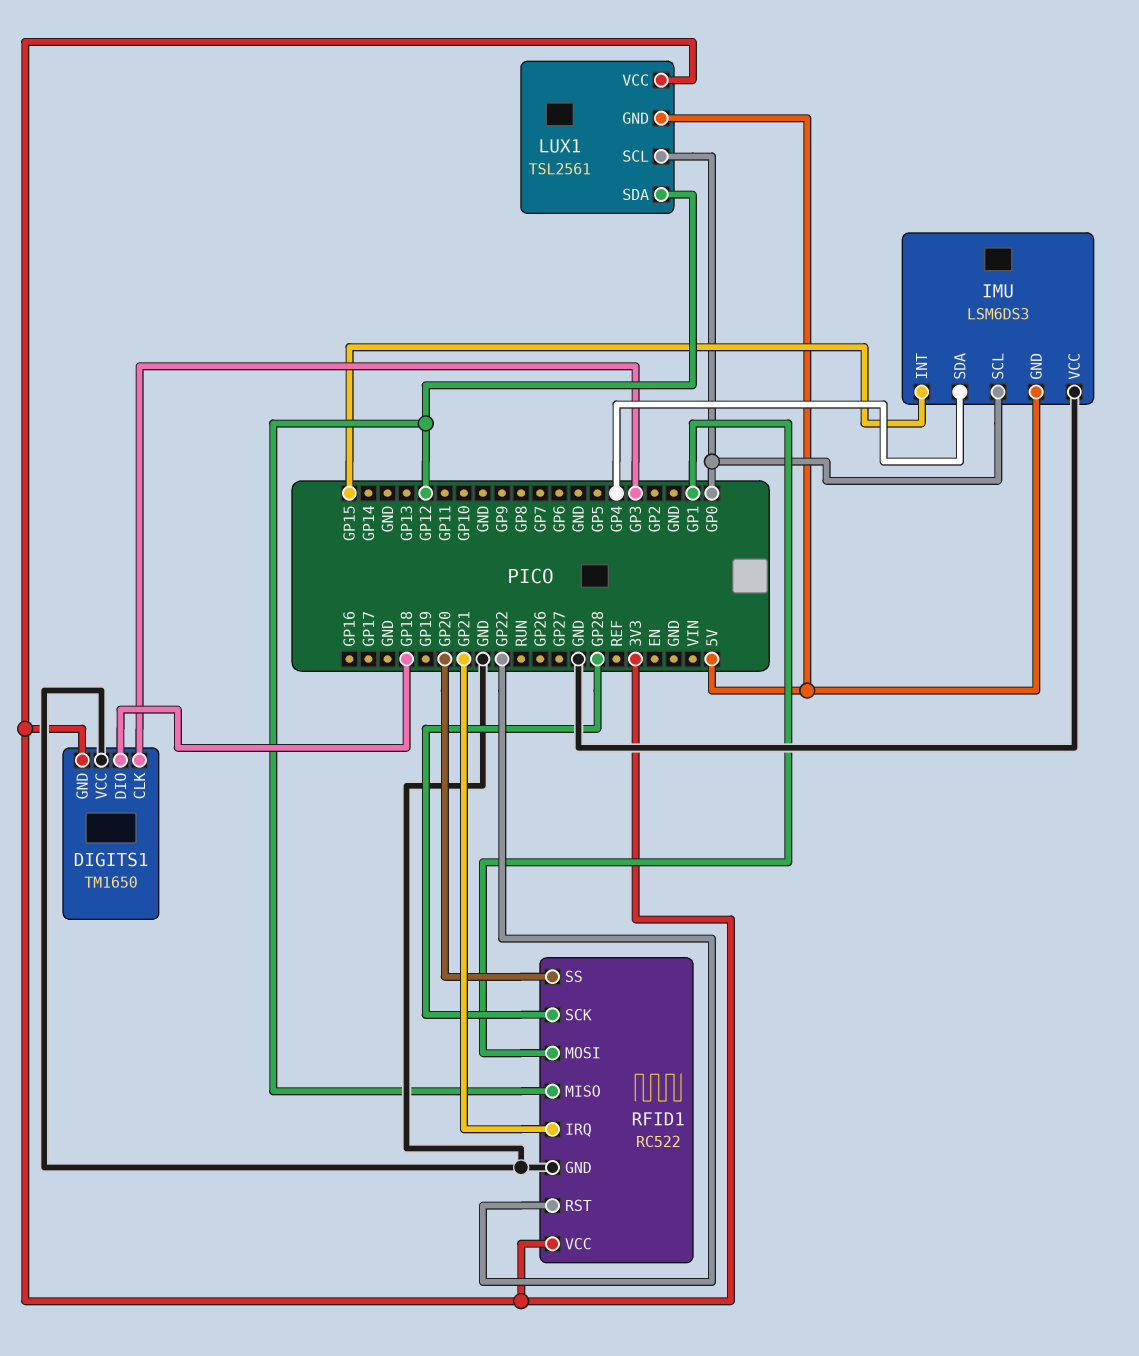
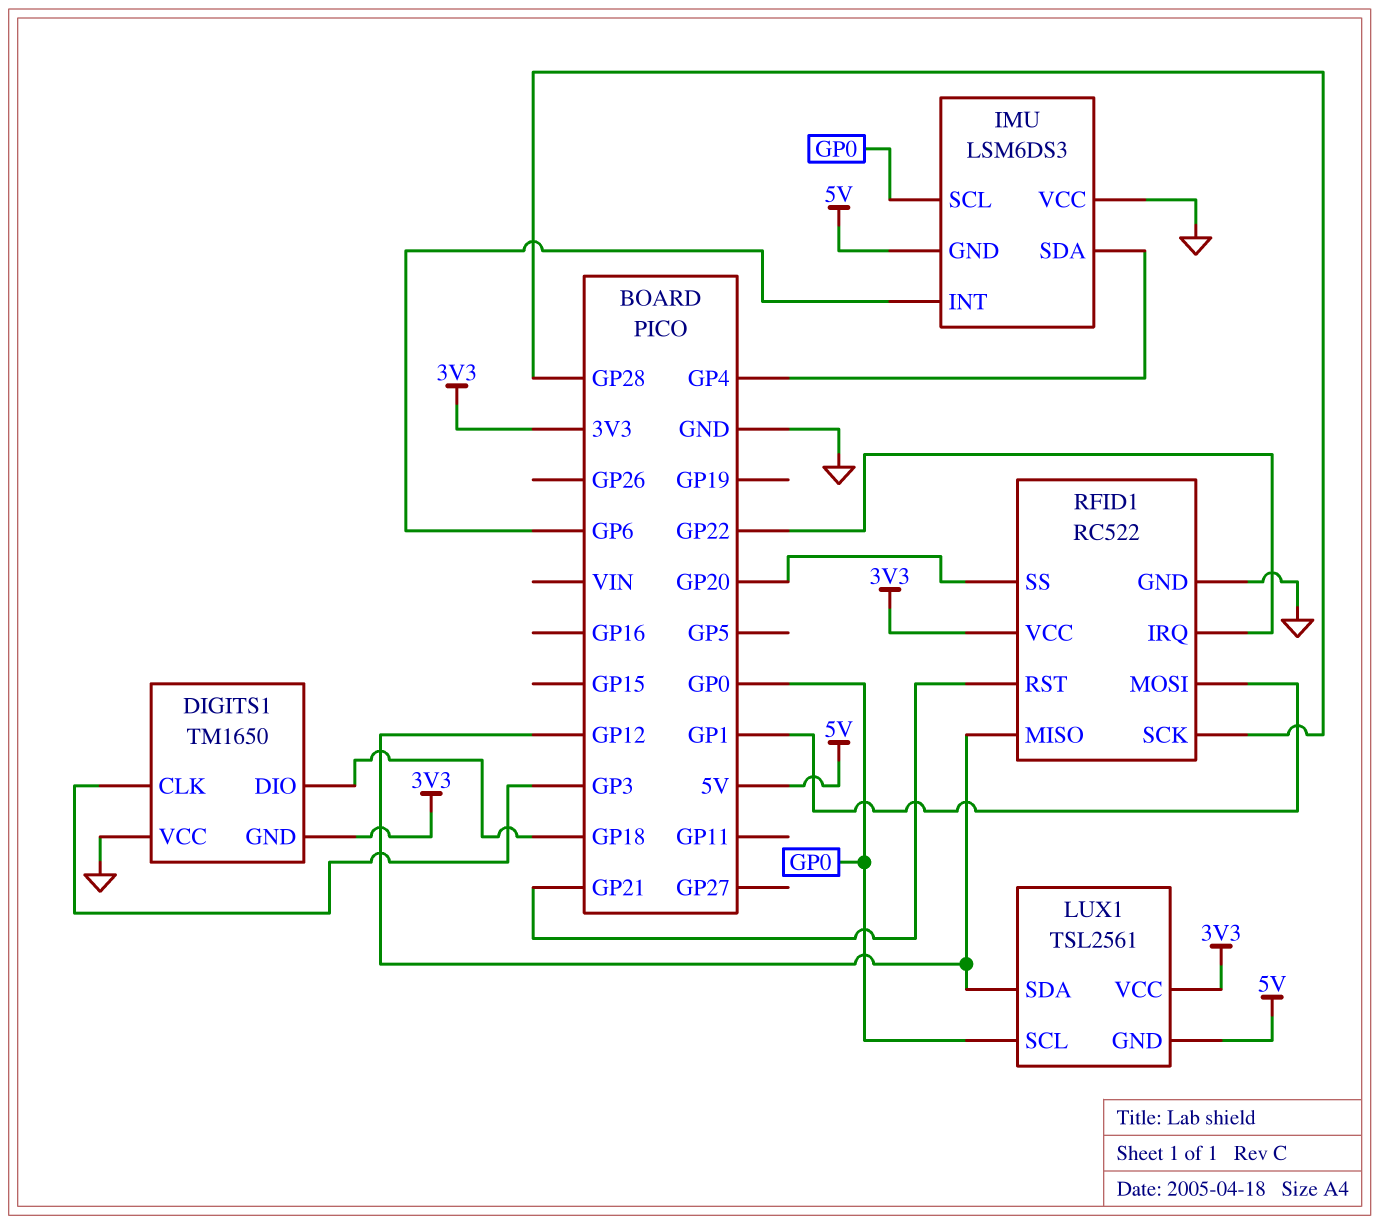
IMU pin INT: GP15 -> GP6
RFID1 pin IRQ: GP21 -> GP22
RFID1 pin RST: GP22 -> GP21

